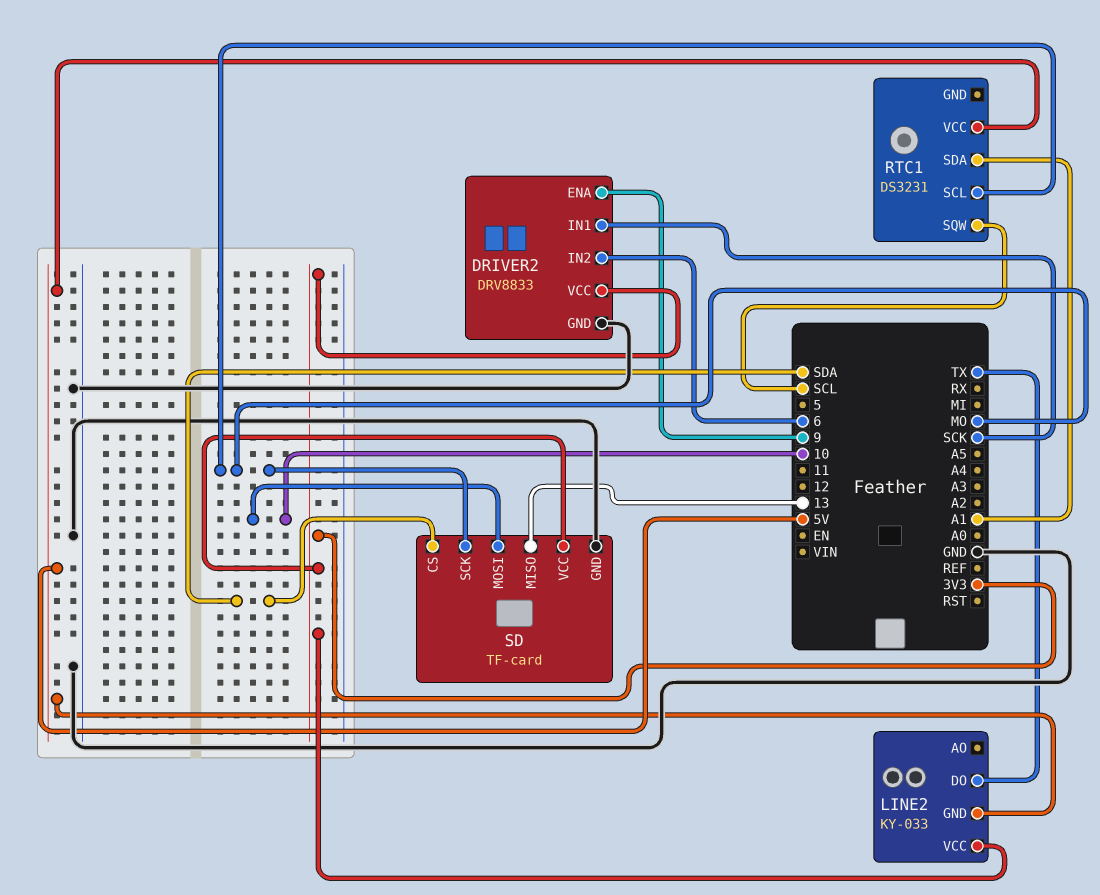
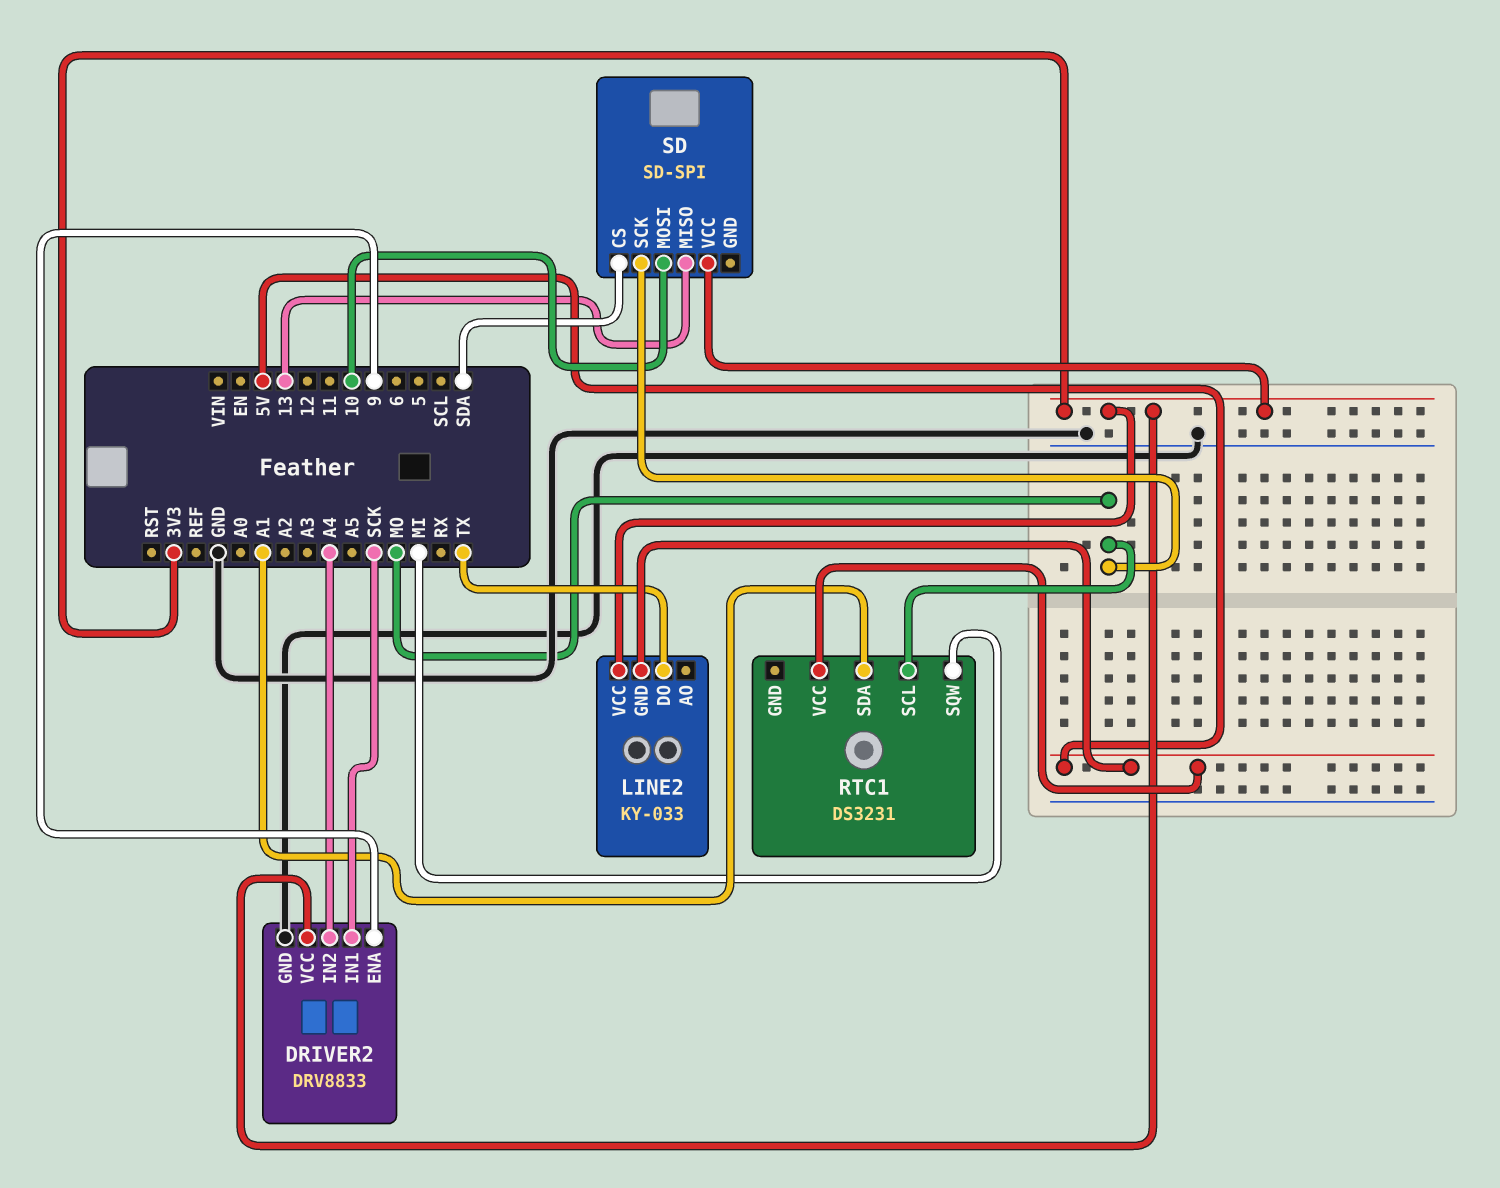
DRIVER2 pin IN2: 6 -> A4
RTC1 pin SQW: SCL -> MI
SD: TF-card -> SD-SPI
SD pin GND: GND -> none

